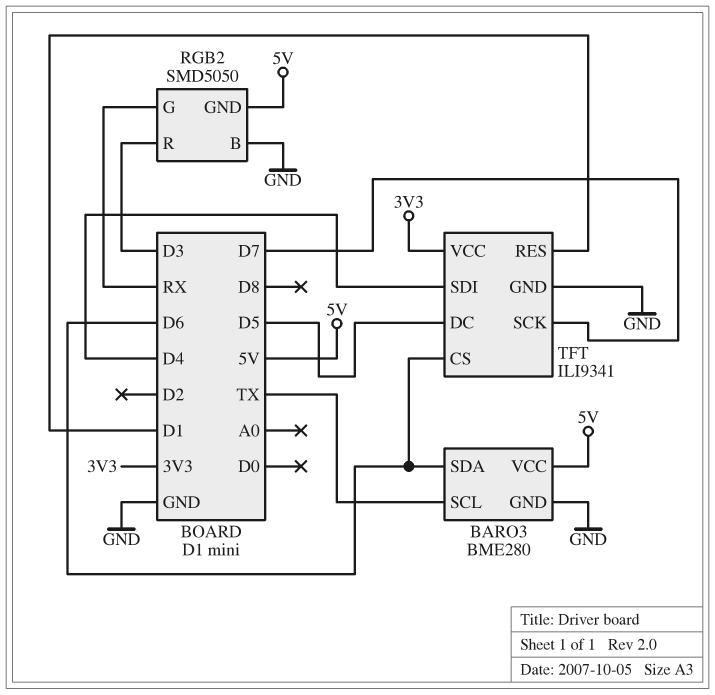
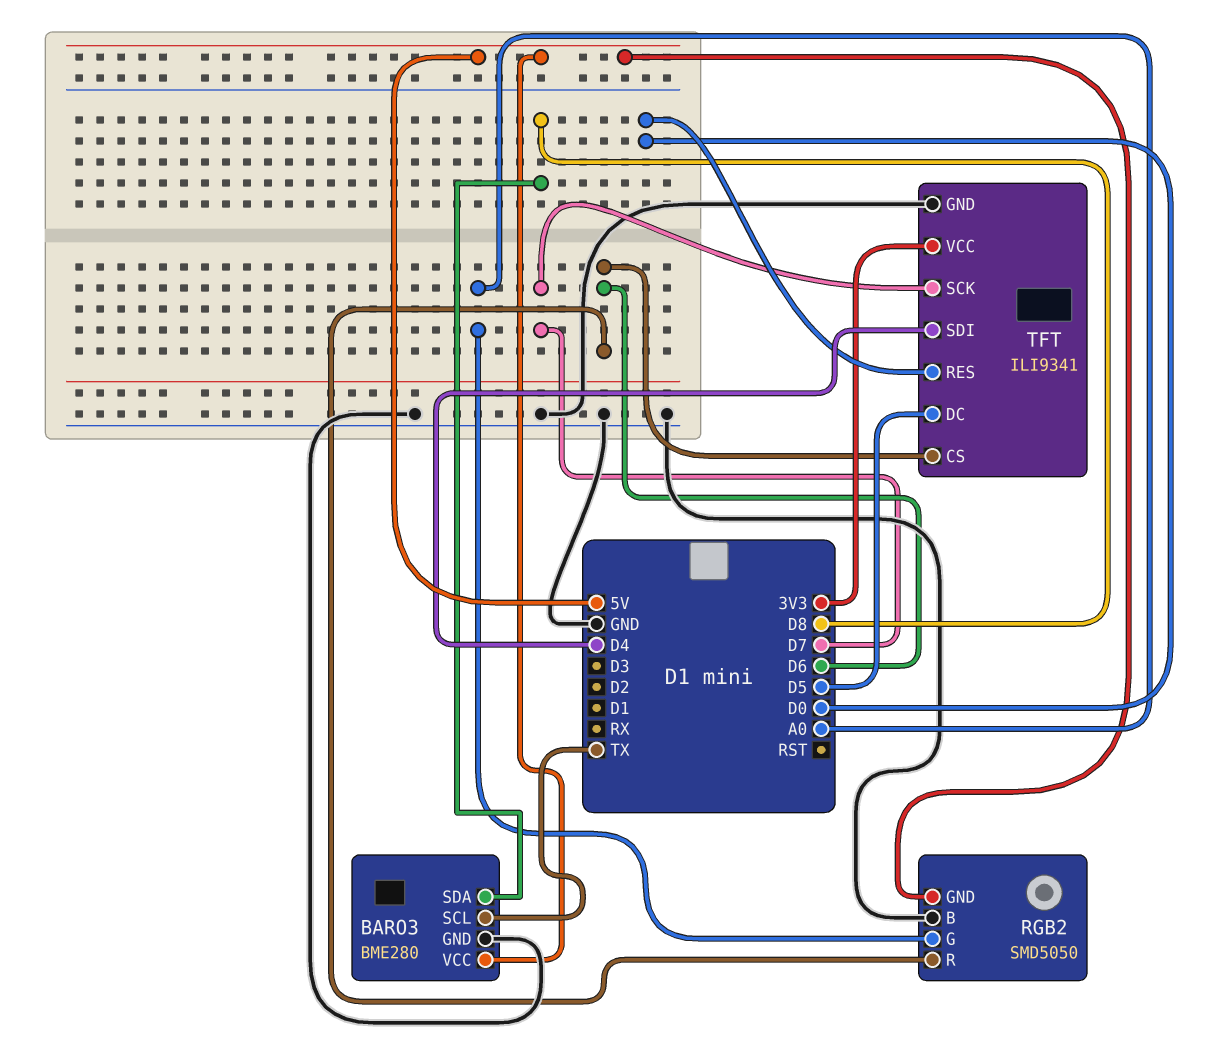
BARO3 pin SDA: D6 -> D8
RGB2 pin G: RX -> A0
RGB2 pin R: D3 -> D6
TFT pin RES: D1 -> D0

